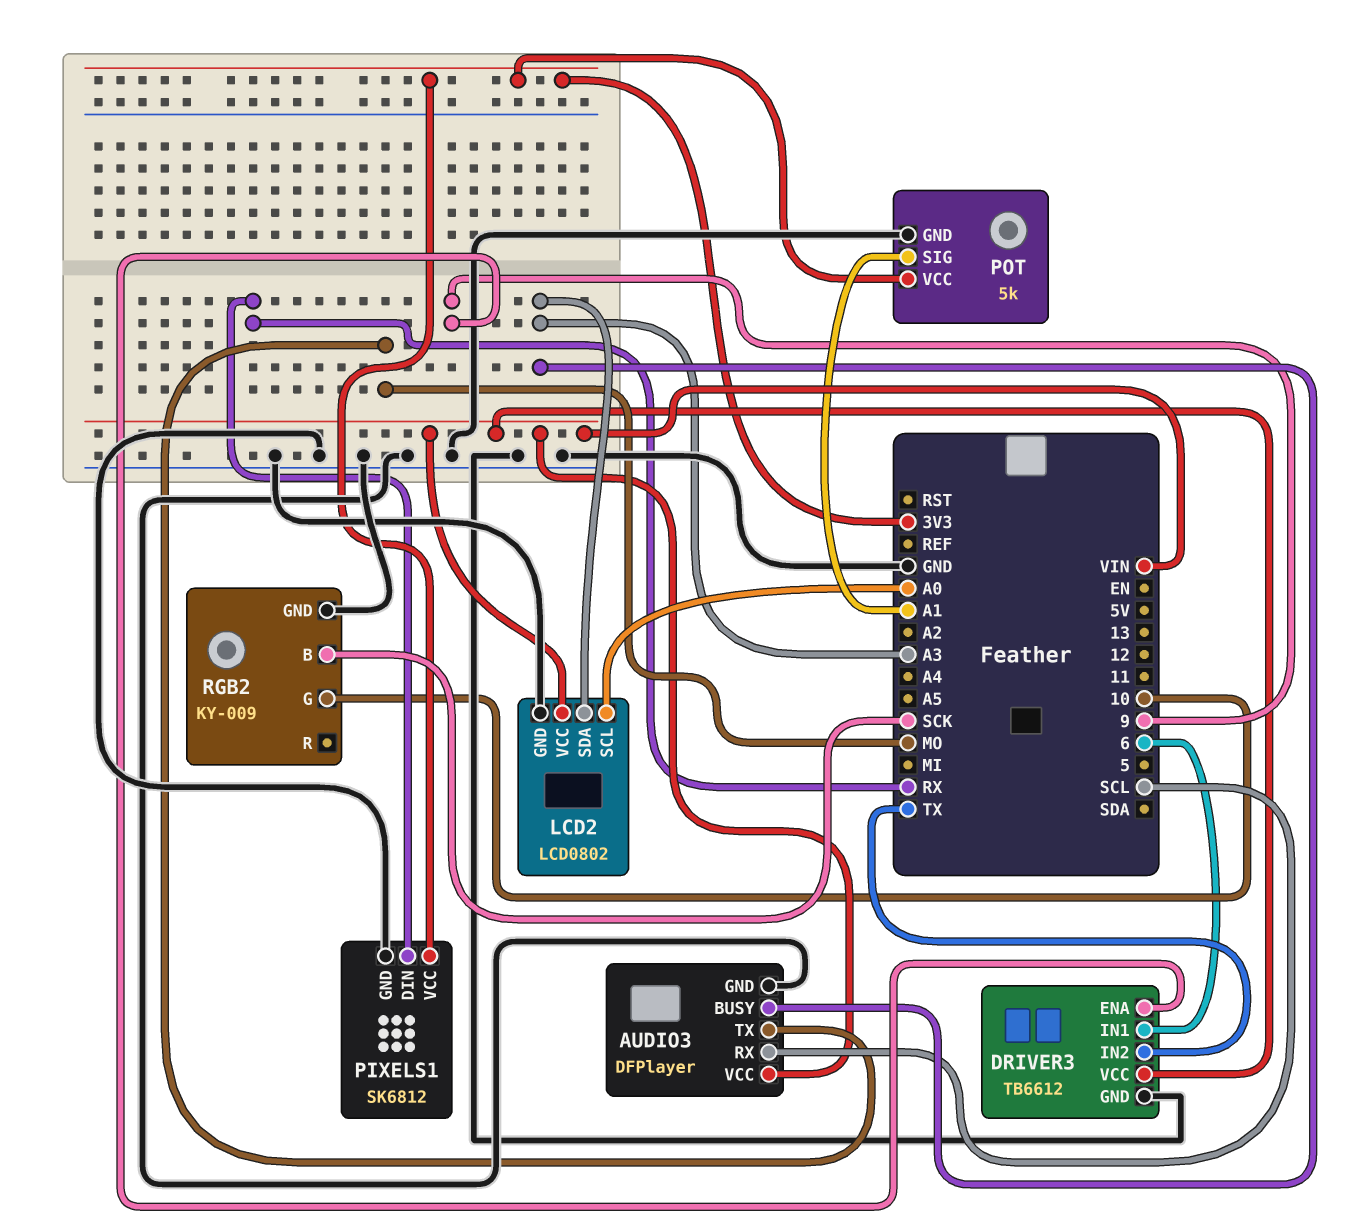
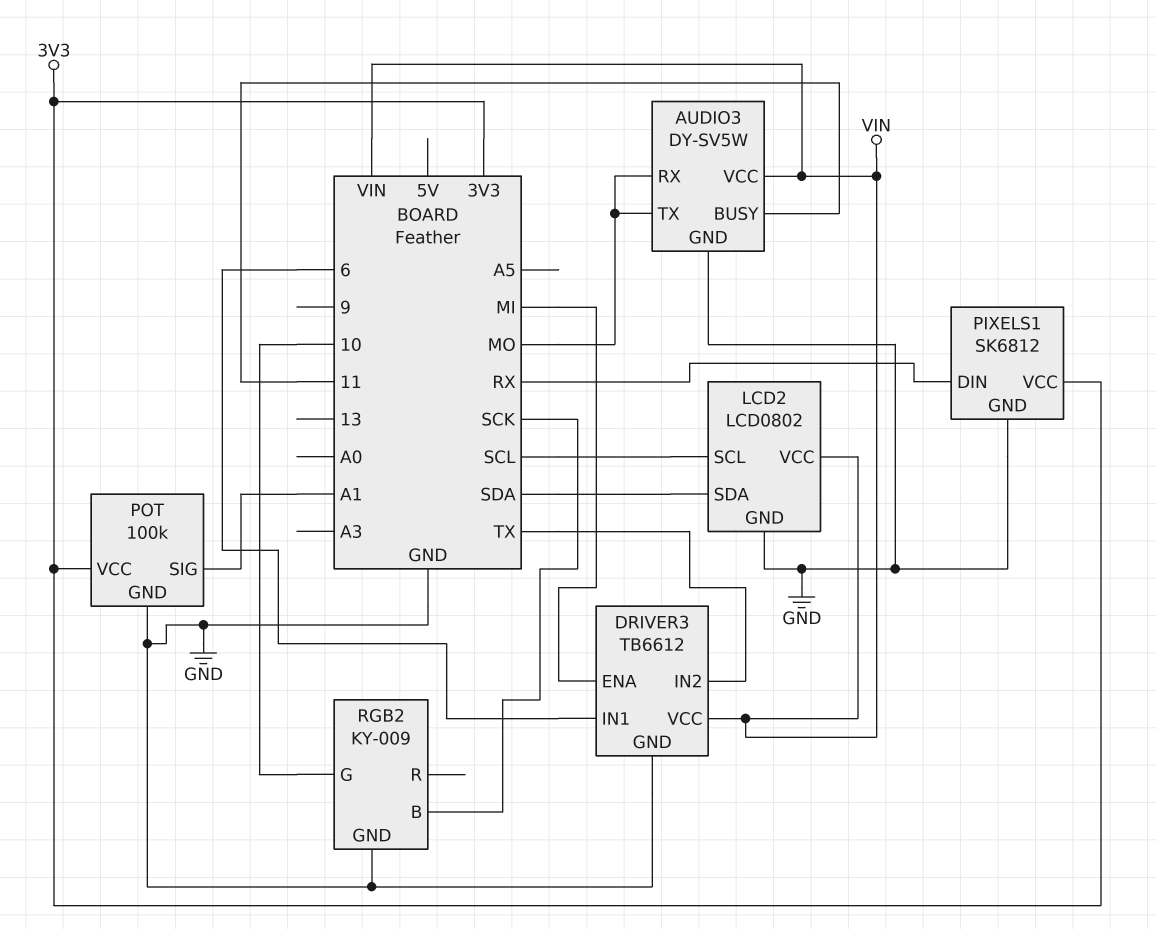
AUDIO3: DFPlayer -> DY-SV5W
AUDIO3 pin BUSY: A3 -> 11
AUDIO3 pin RX: SCL -> MO
DRIVER3 pin ENA: 9 -> MI
LCD2 pin SCL: A0 -> SCL
LCD2 pin SDA: A3 -> SDA
POT: 5k -> 100k

